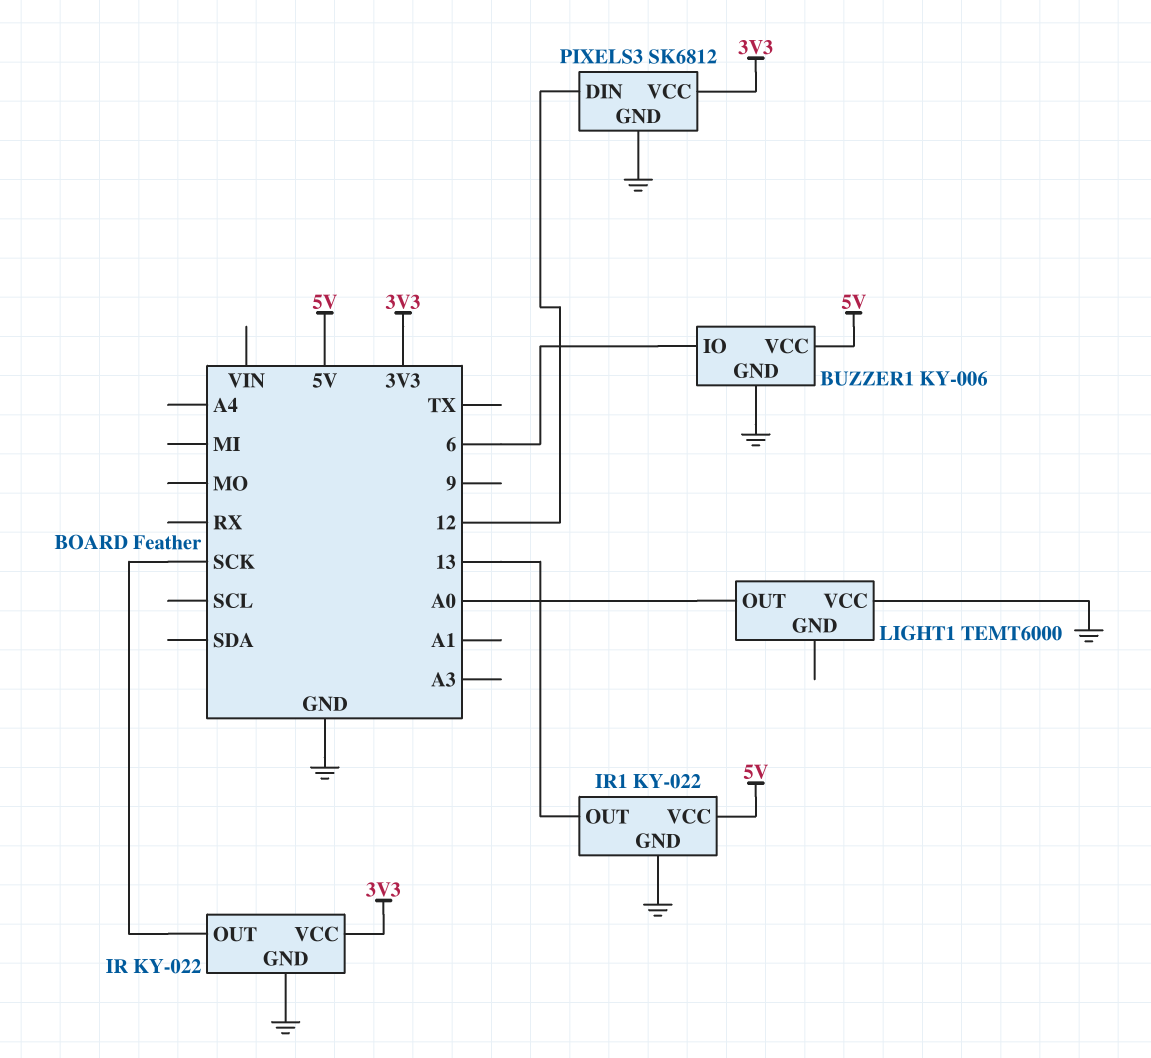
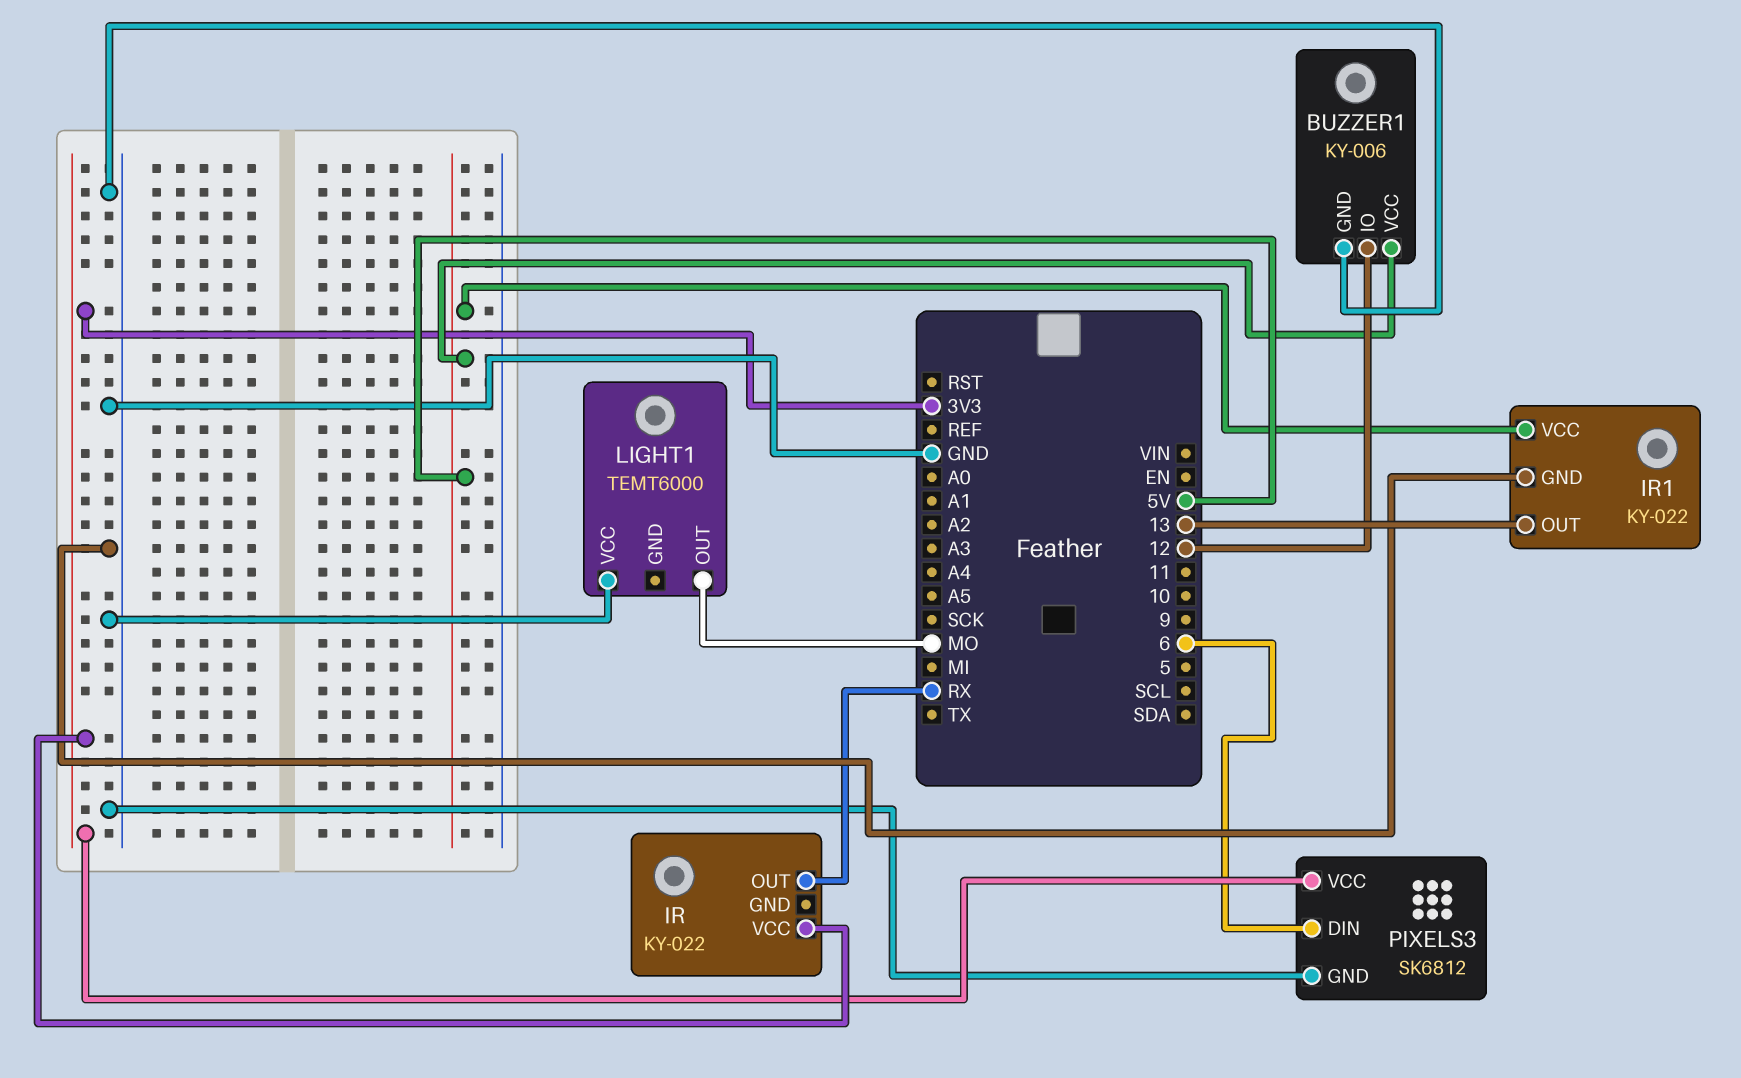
BUZZER1 pin IO: 6 -> 12
IR pin GND: GND -> none
IR pin OUT: SCK -> RX
LIGHT1 pin OUT: A0 -> MO
PIXELS3 pin DIN: 12 -> 6

